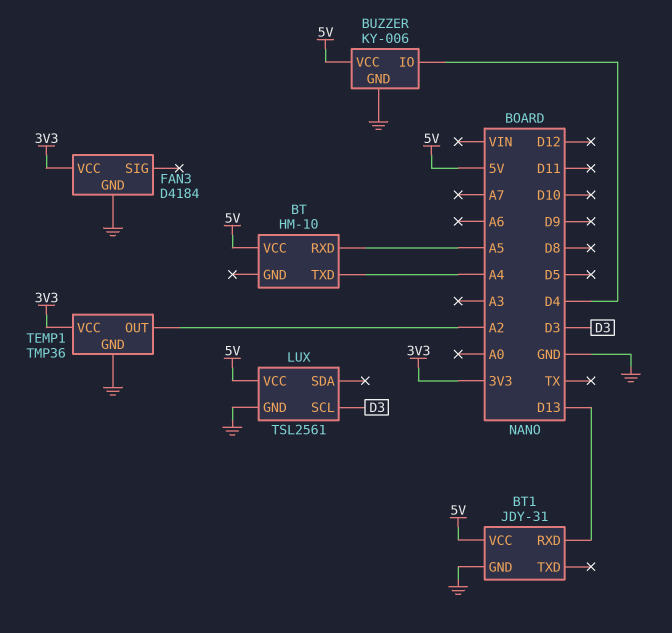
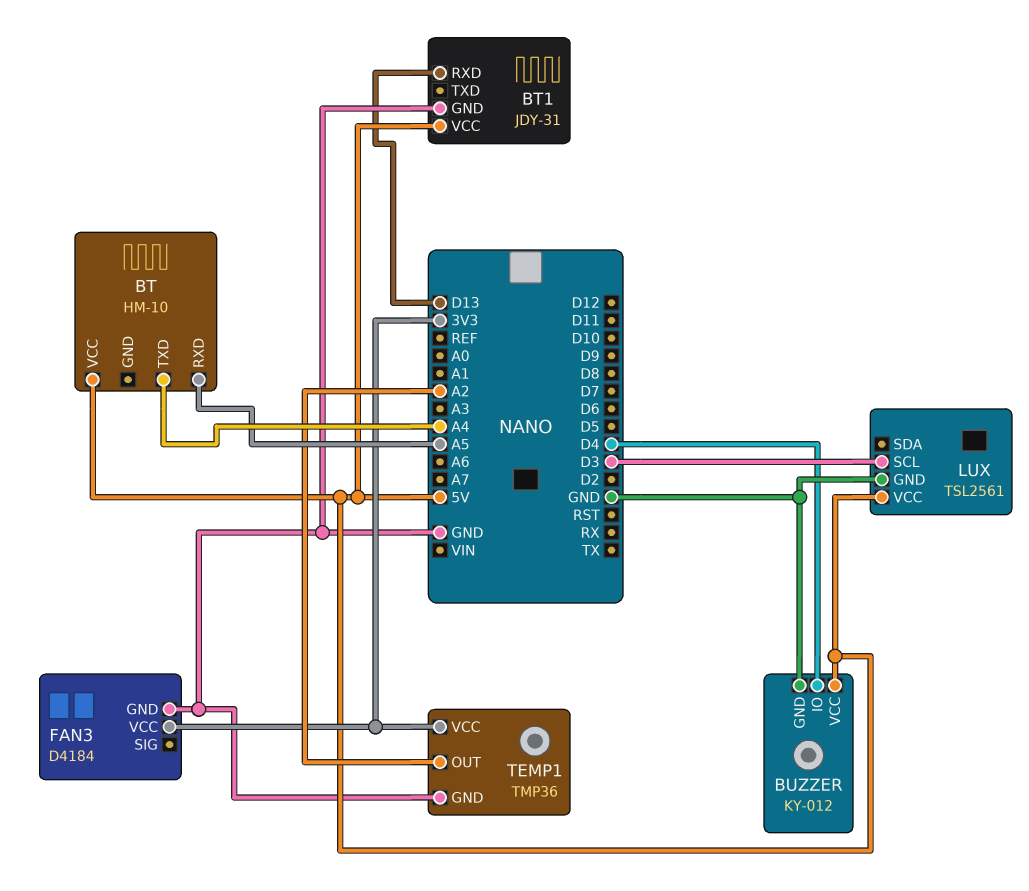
BUZZER: KY-006 -> KY-012

